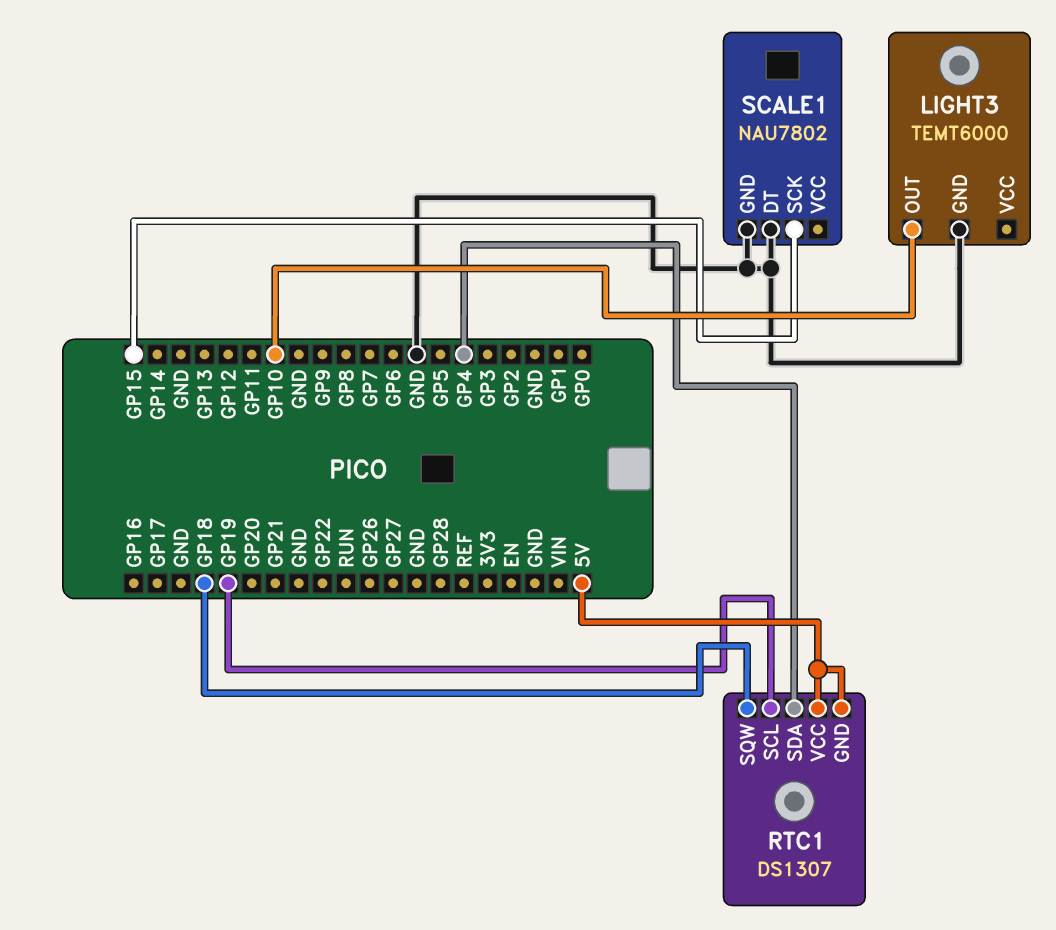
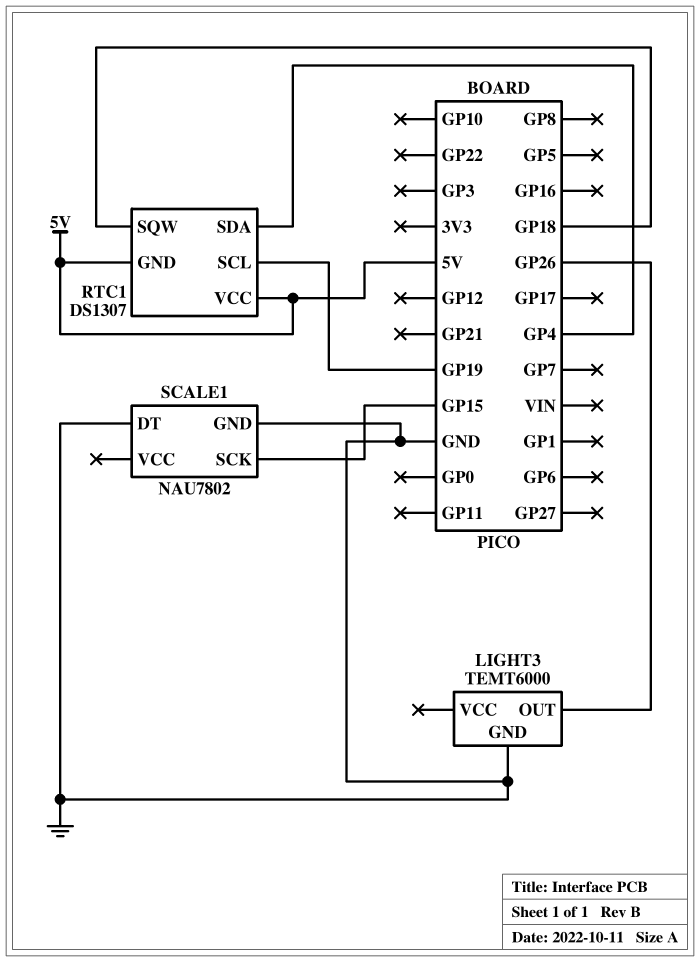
LIGHT3 pin OUT: GP10 -> GP26

